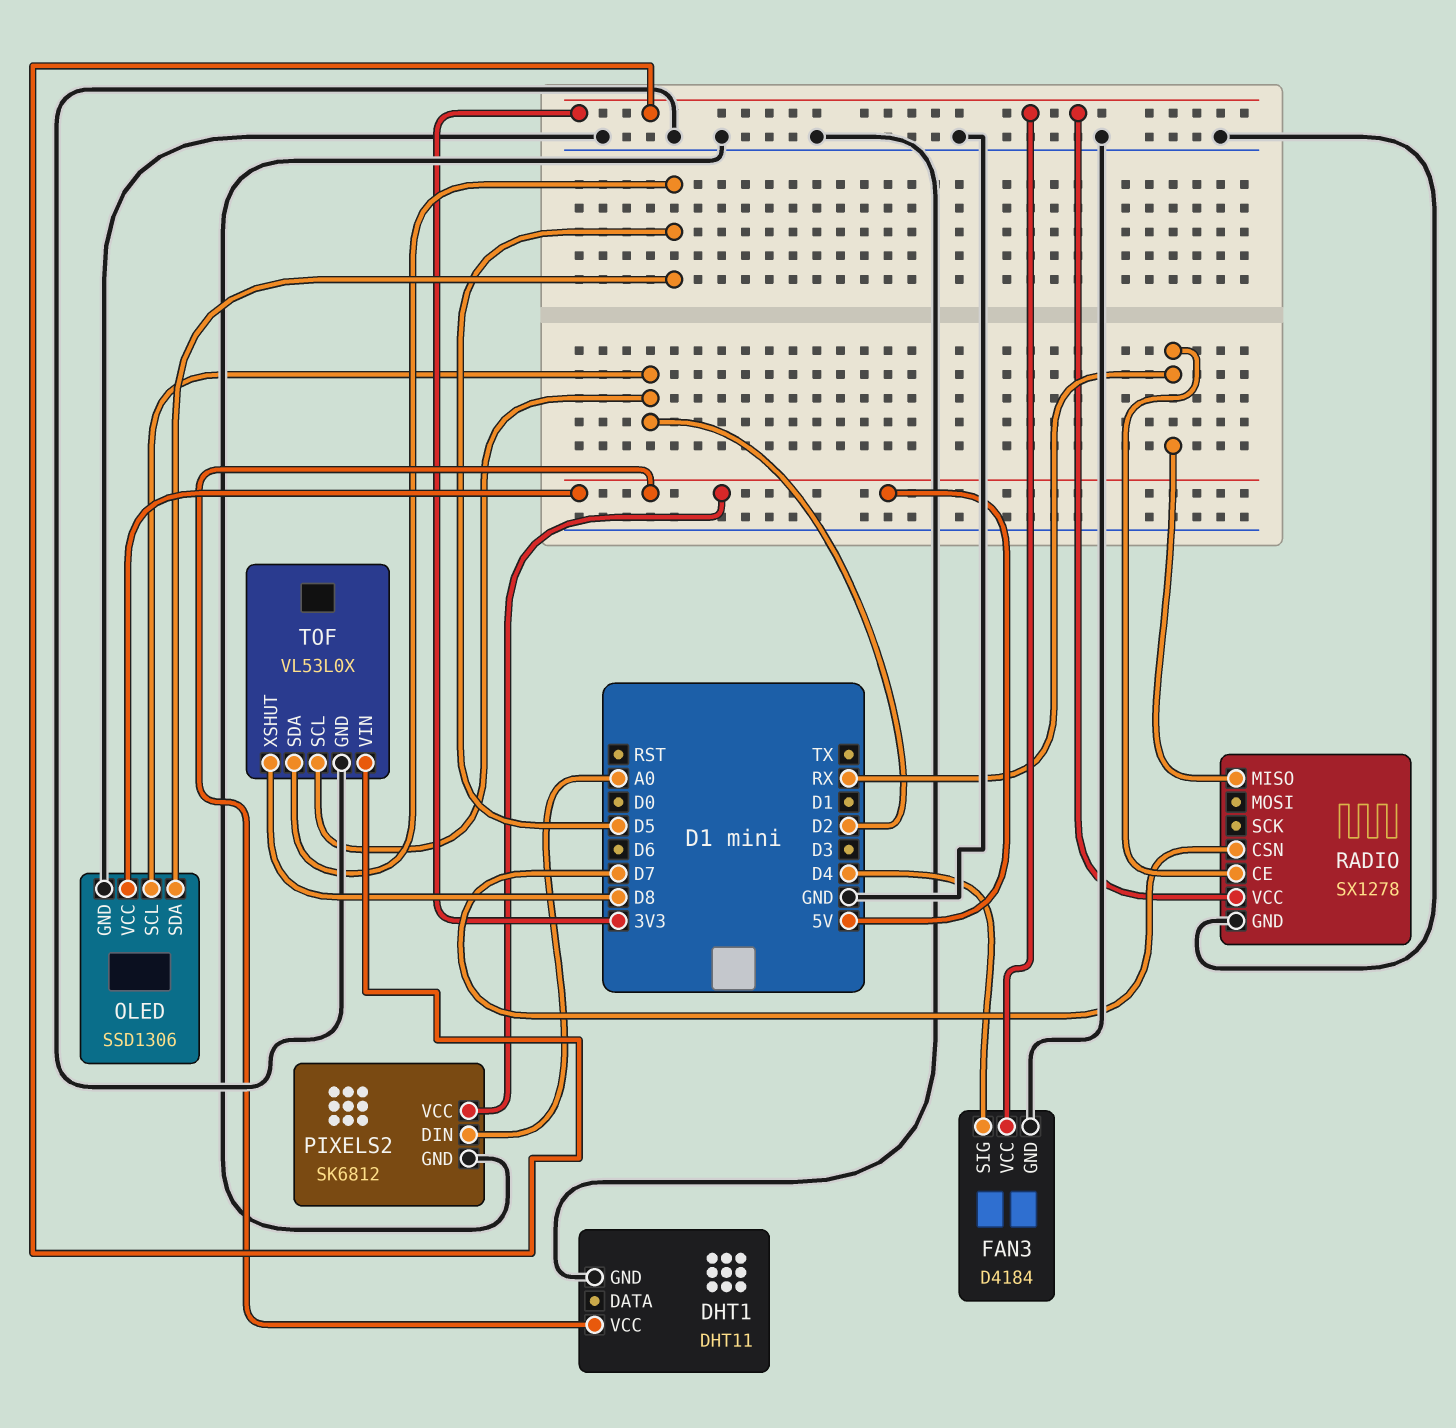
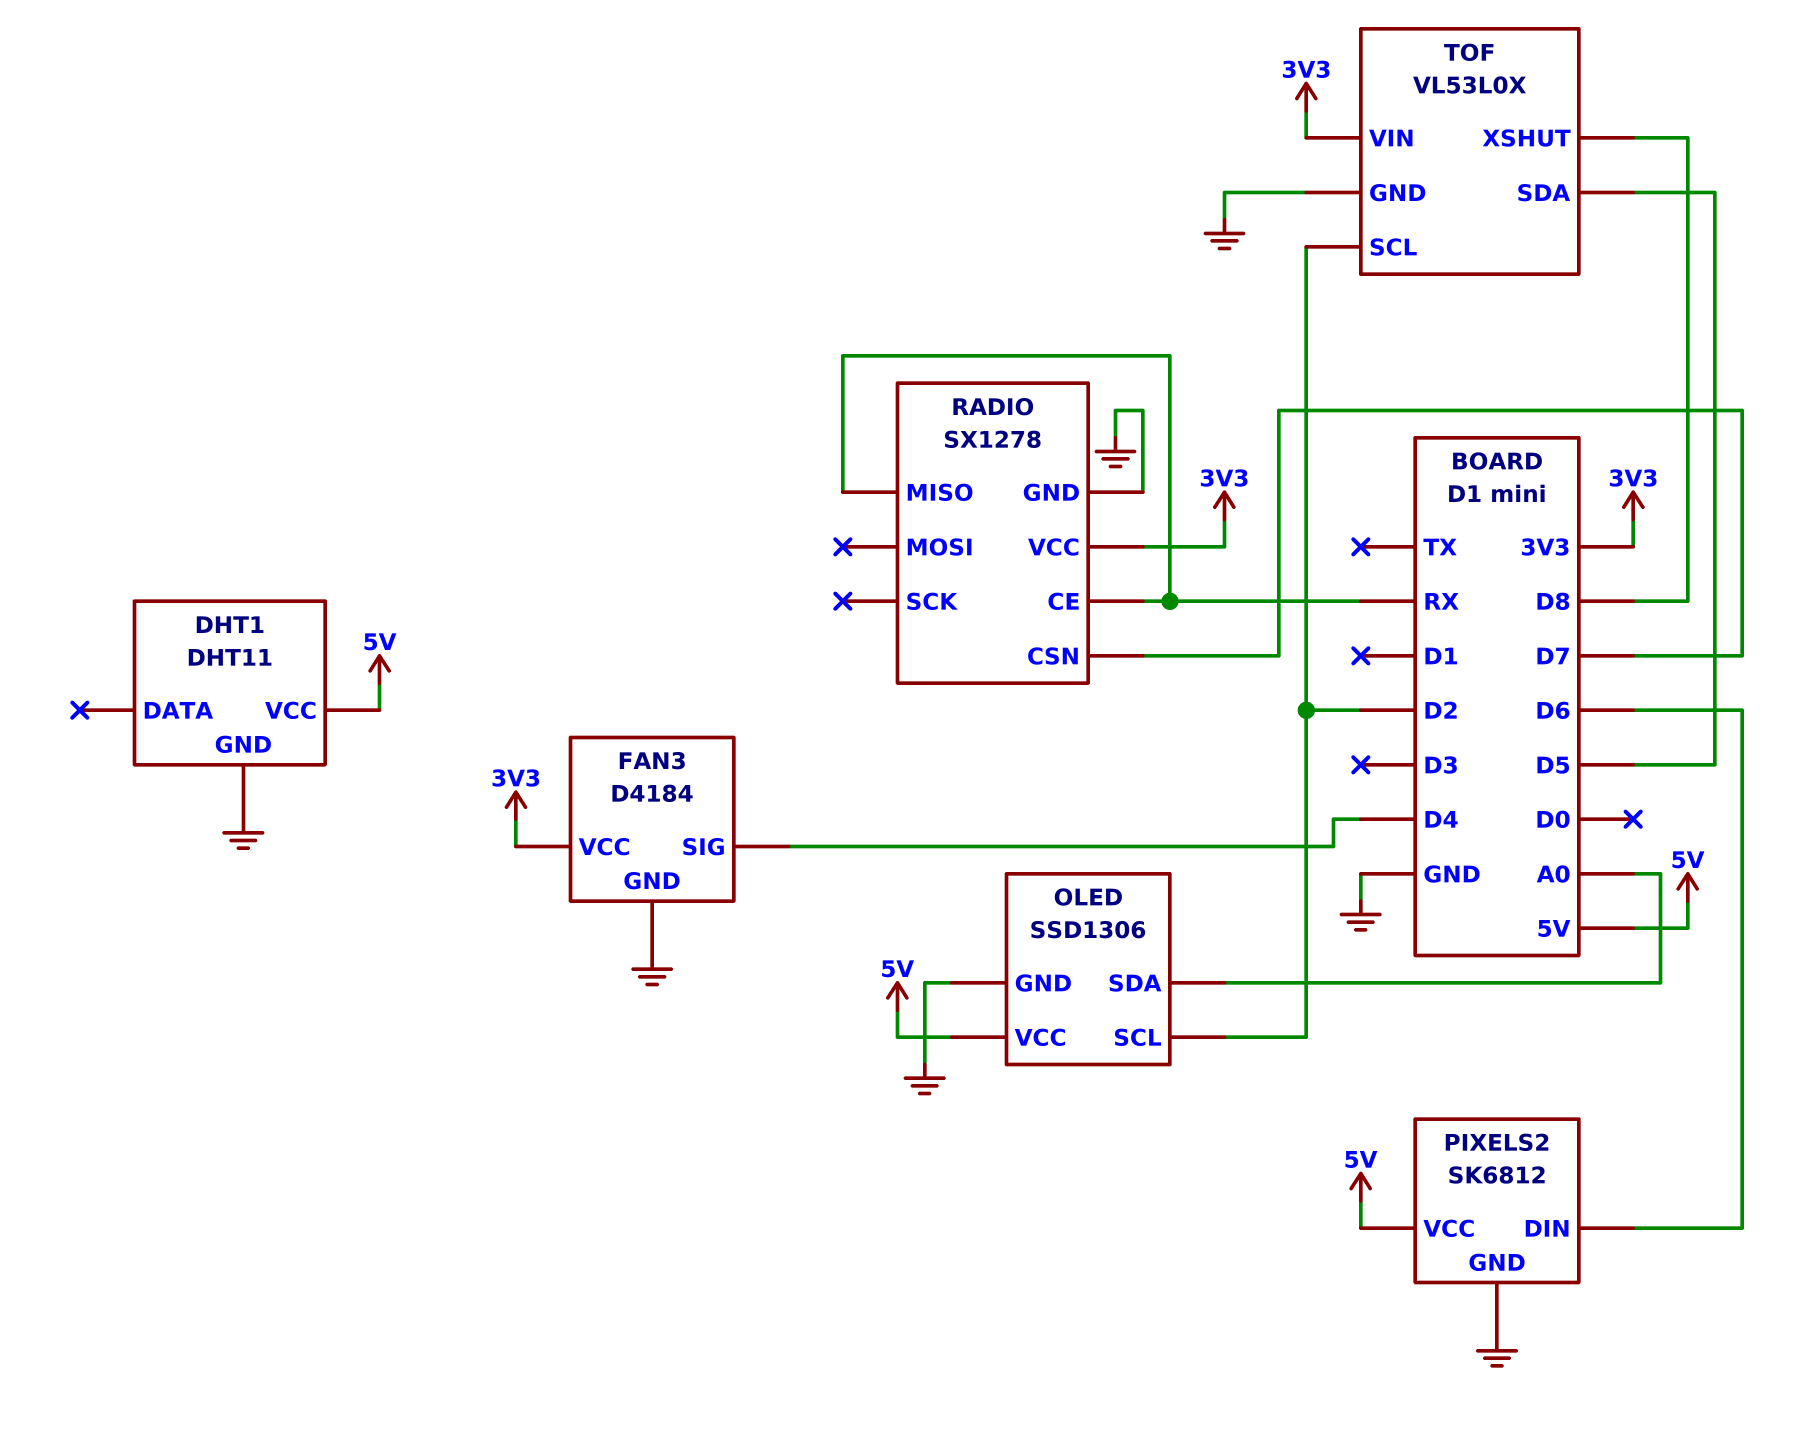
OLED pin SDA: D5 -> A0
PIXELS2 pin DIN: A0 -> D6

